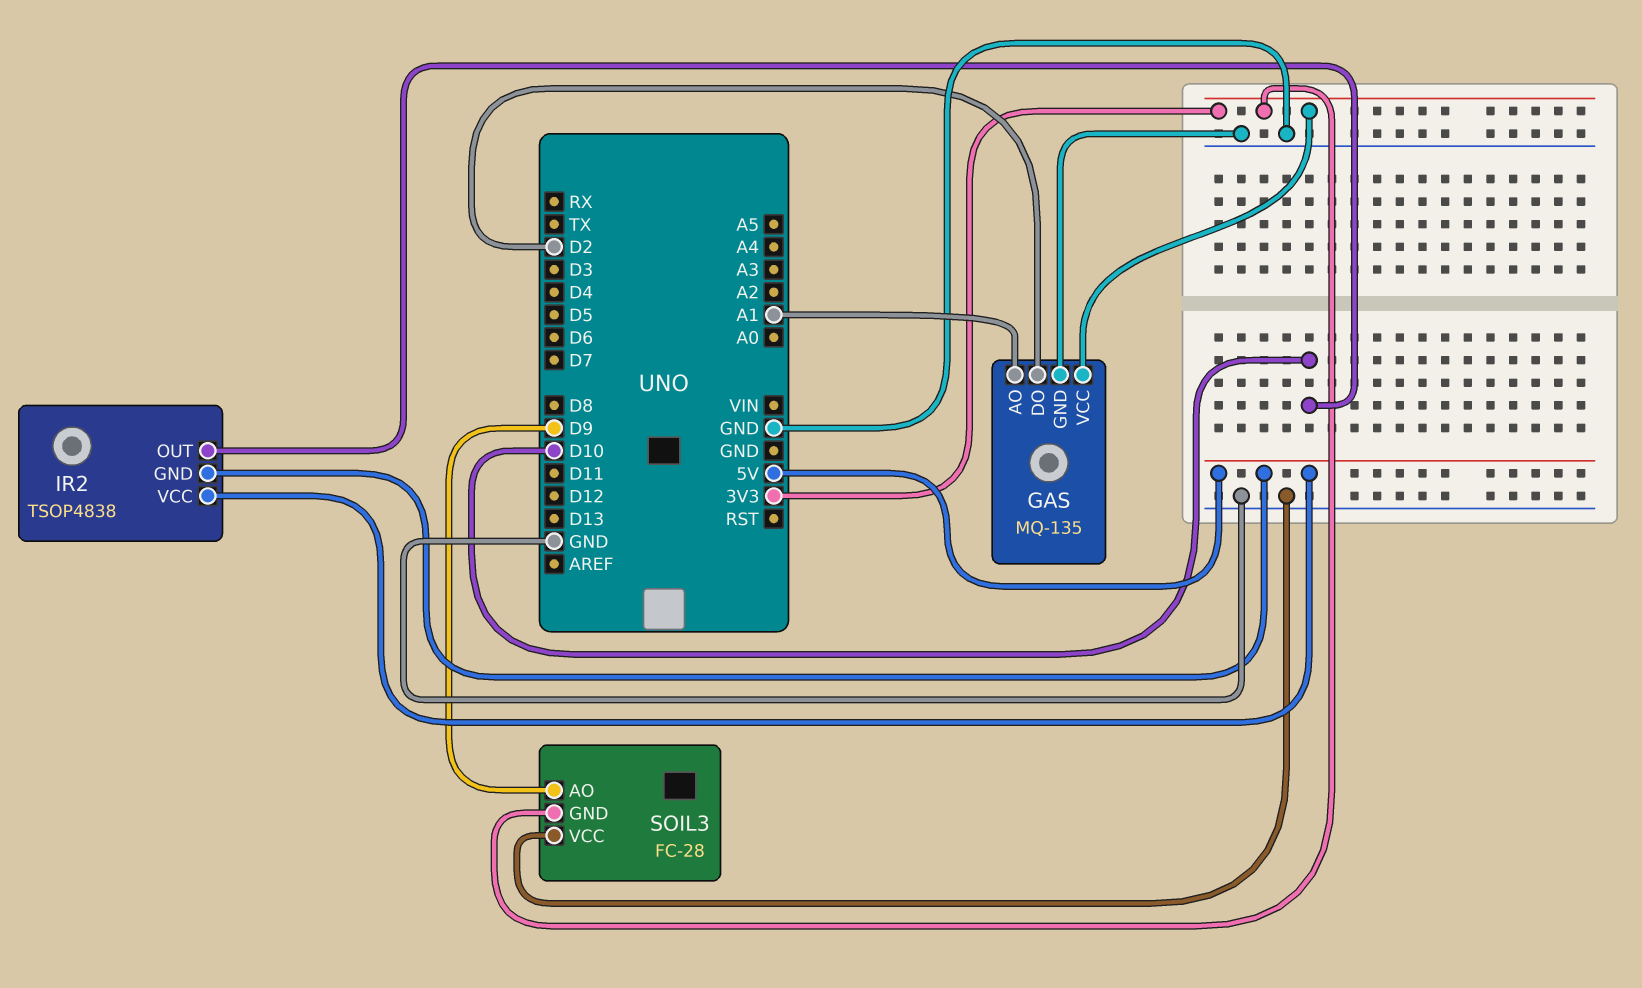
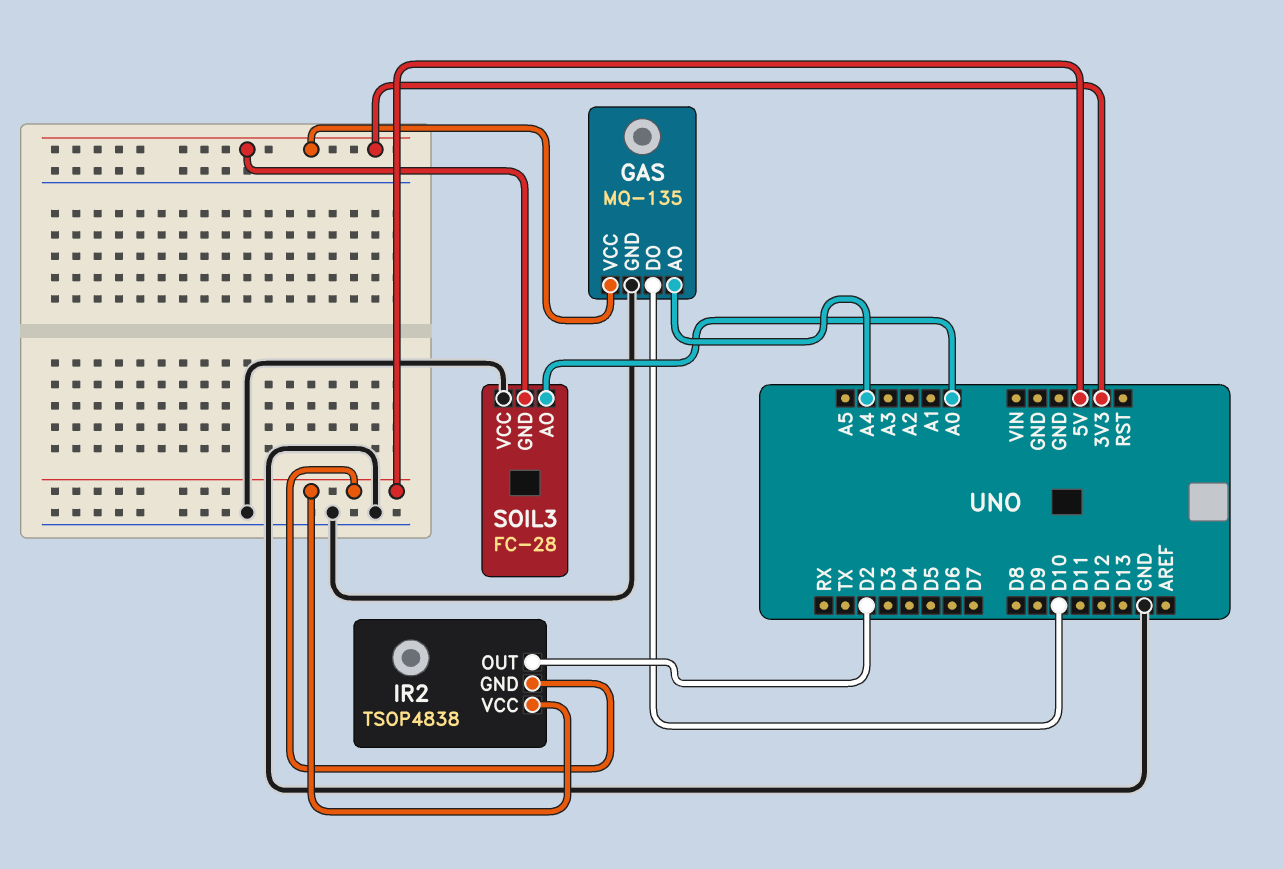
GAS pin AO: A1 -> A4
GAS pin DO: D2 -> D10
IR2 pin OUT: D10 -> D2
SOIL3 pin AO: D9 -> A0

